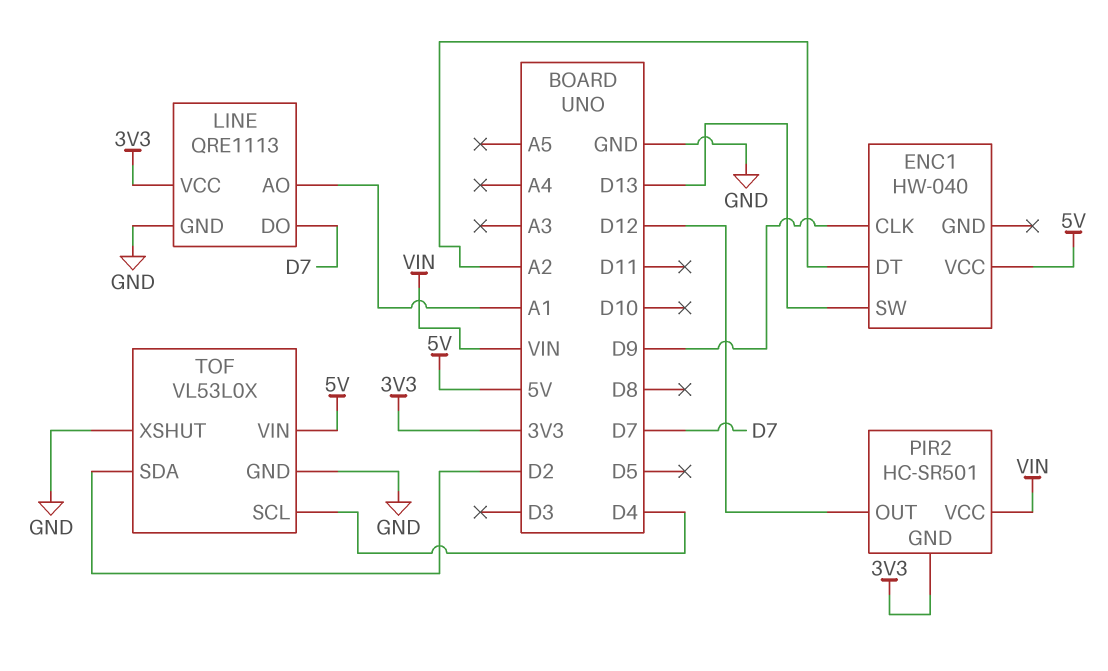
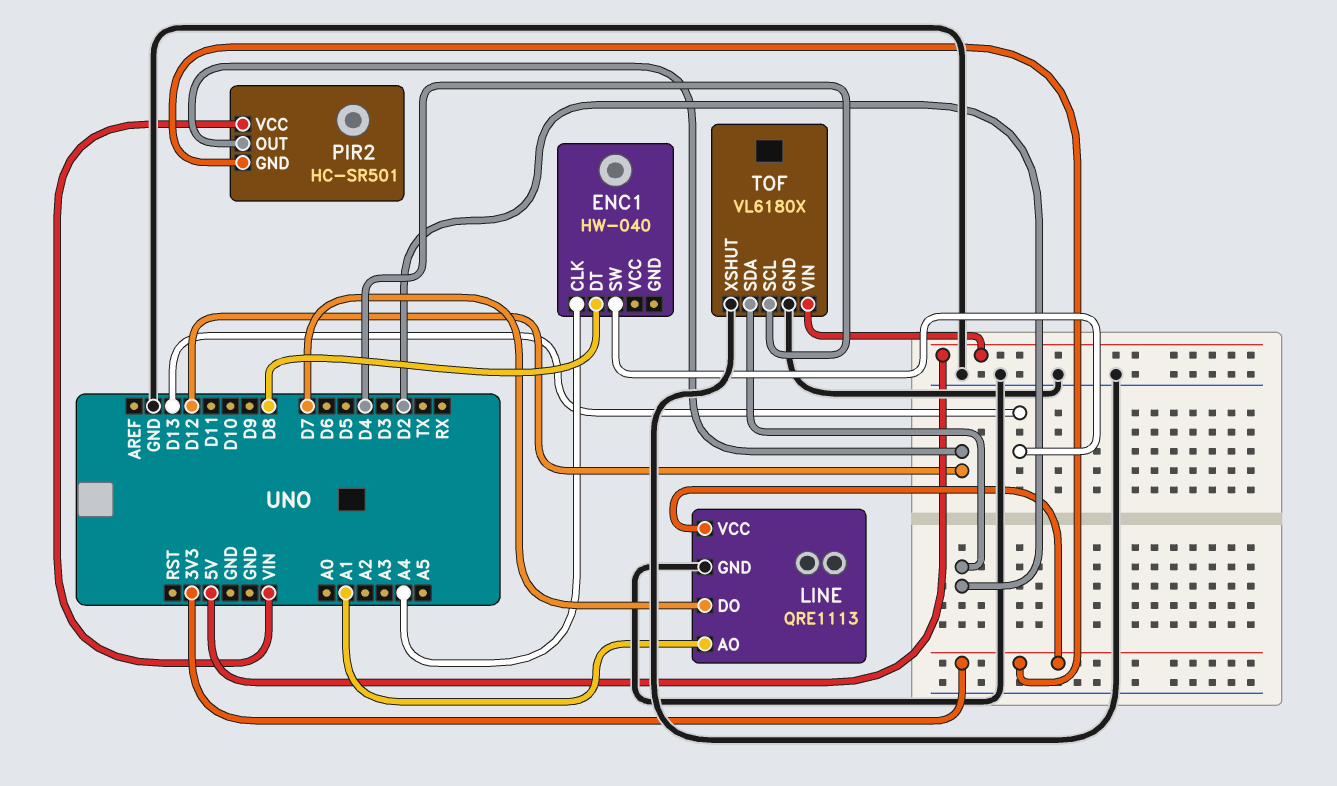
ENC1 pin CLK: D9 -> A4
ENC1 pin DT: A2 -> D8
ENC1 pin VCC: 5V -> none
TOF: VL53L0X -> VL6180X

